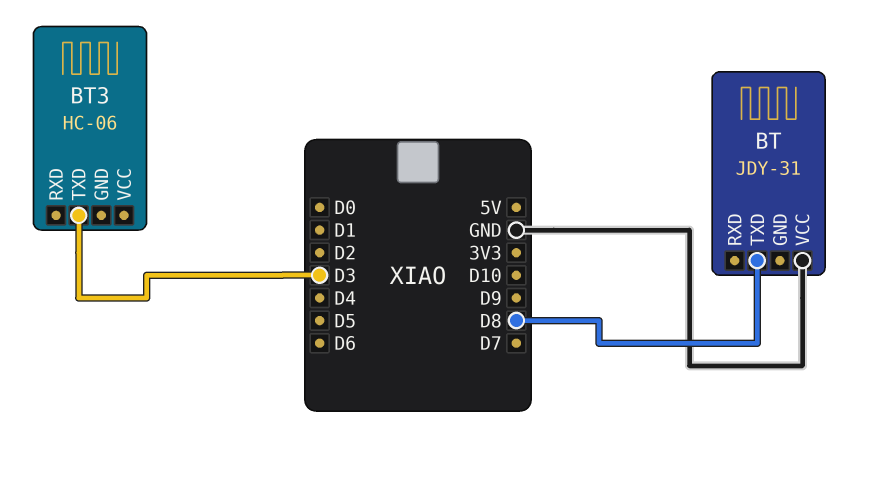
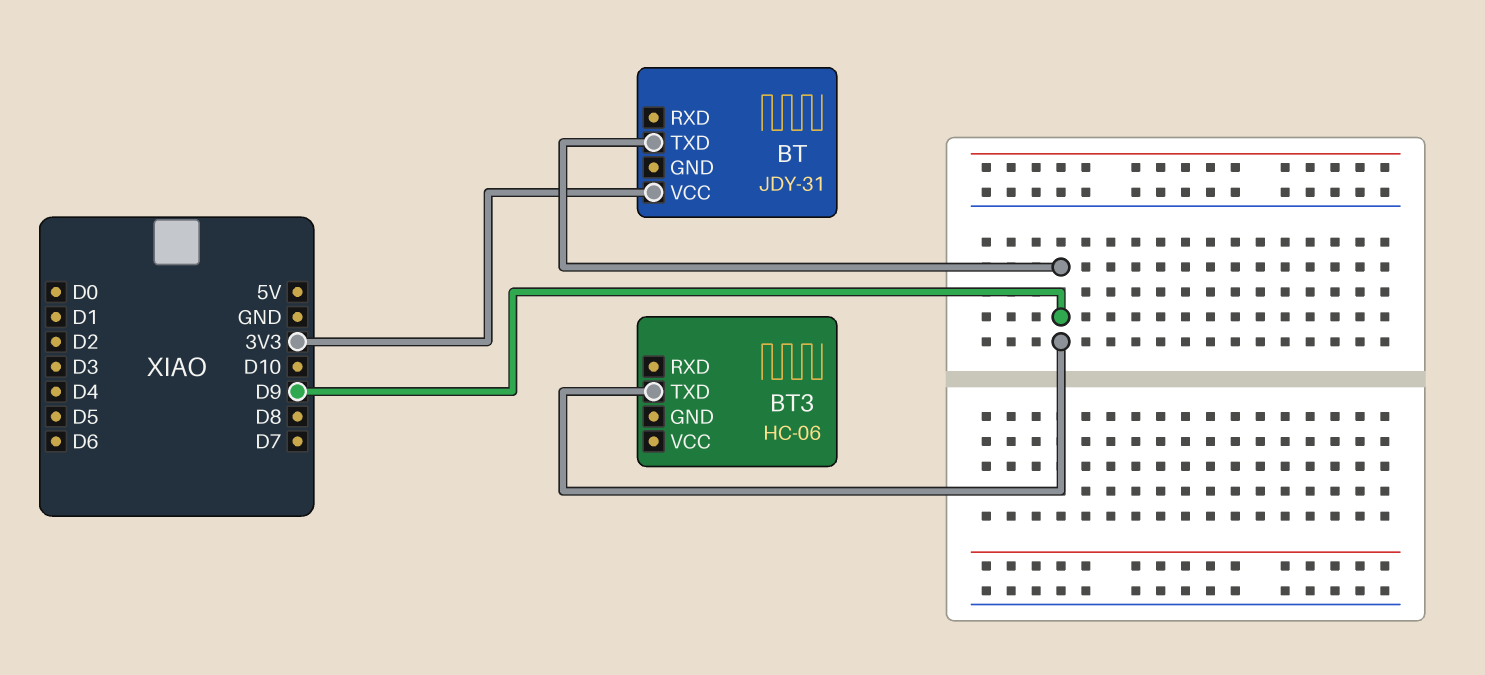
BT pin TXD: D8 -> D9
BT pin VCC: GND -> 3V3
BT3 pin TXD: D3 -> D9

